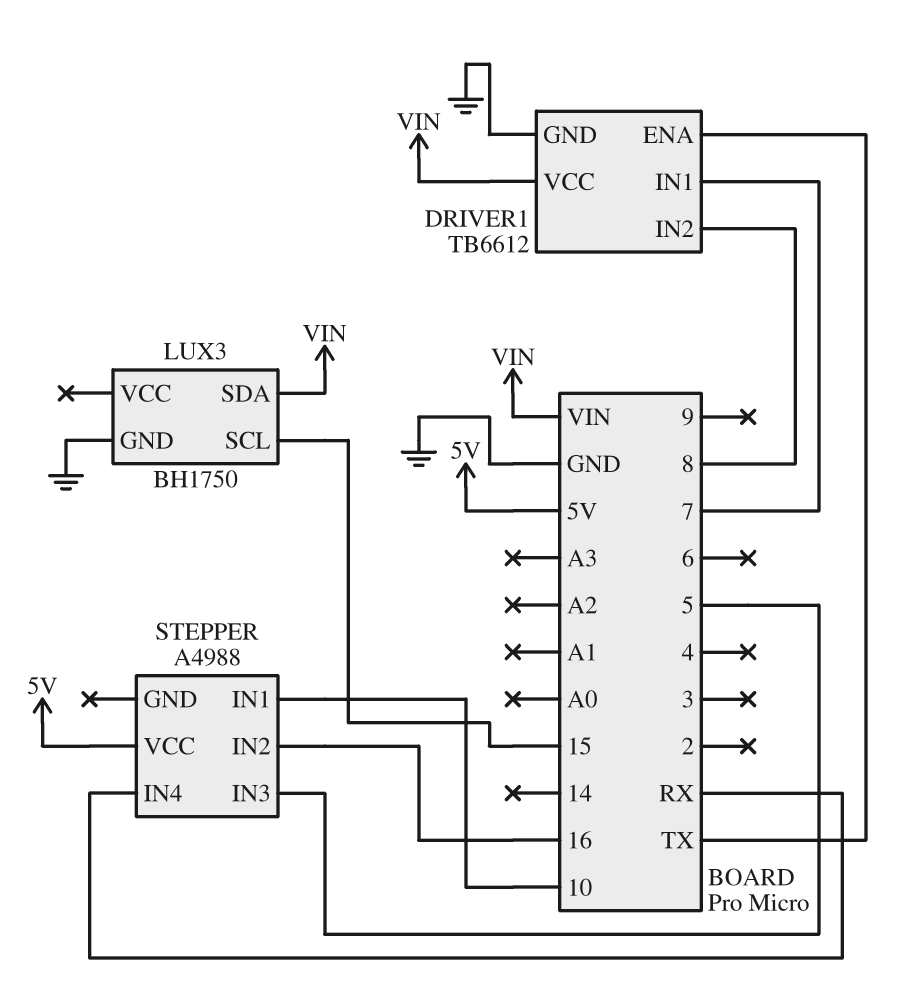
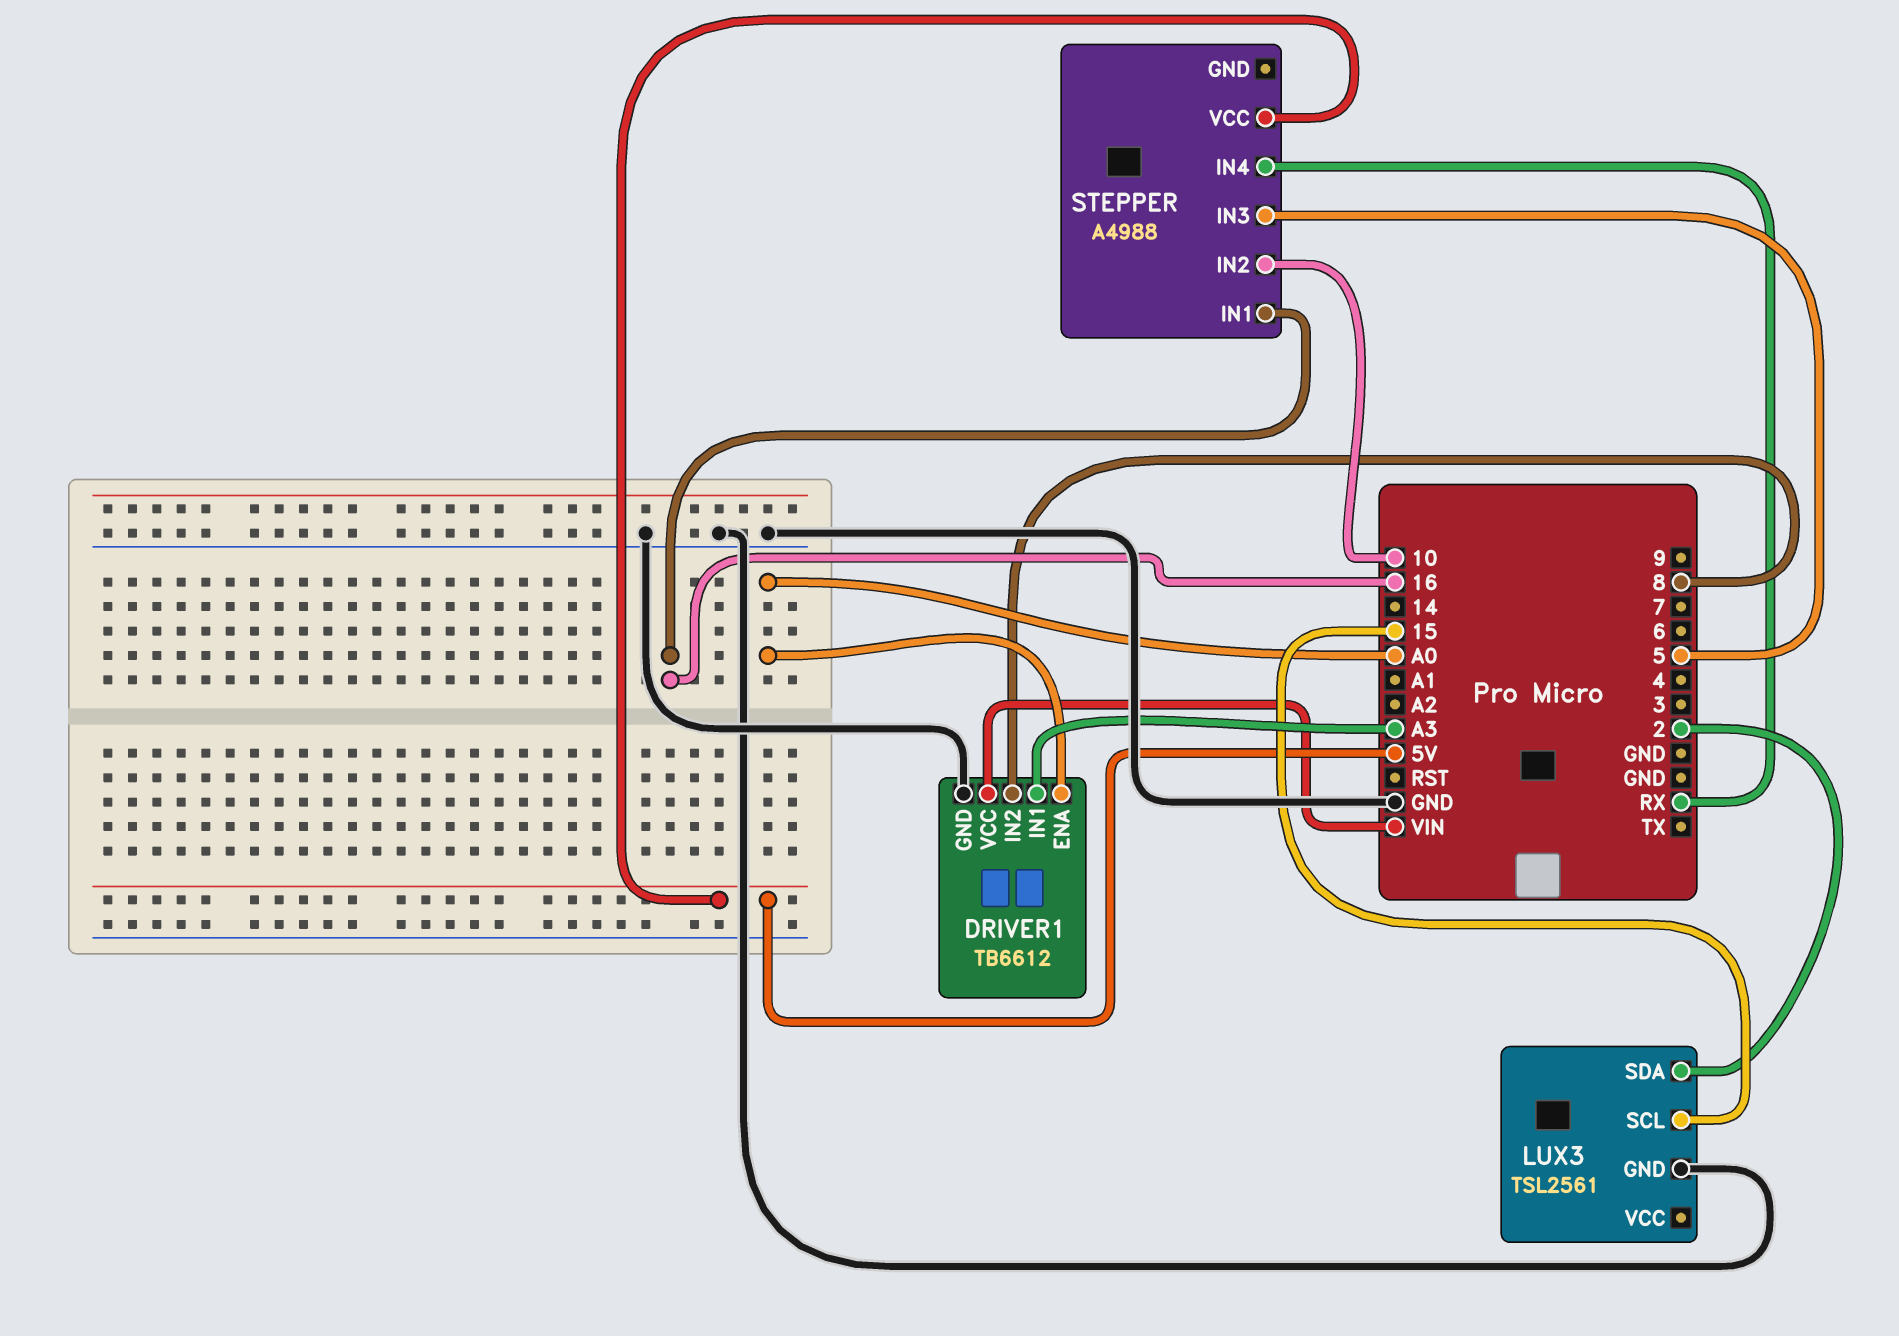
DRIVER1 pin ENA: TX -> A0
DRIVER1 pin IN1: 7 -> A3
LUX3: BH1750 -> TSL2561
LUX3 pin SDA: VIN -> 2
STEPPER pin IN1: 10 -> 16
STEPPER pin IN2: 16 -> 10

